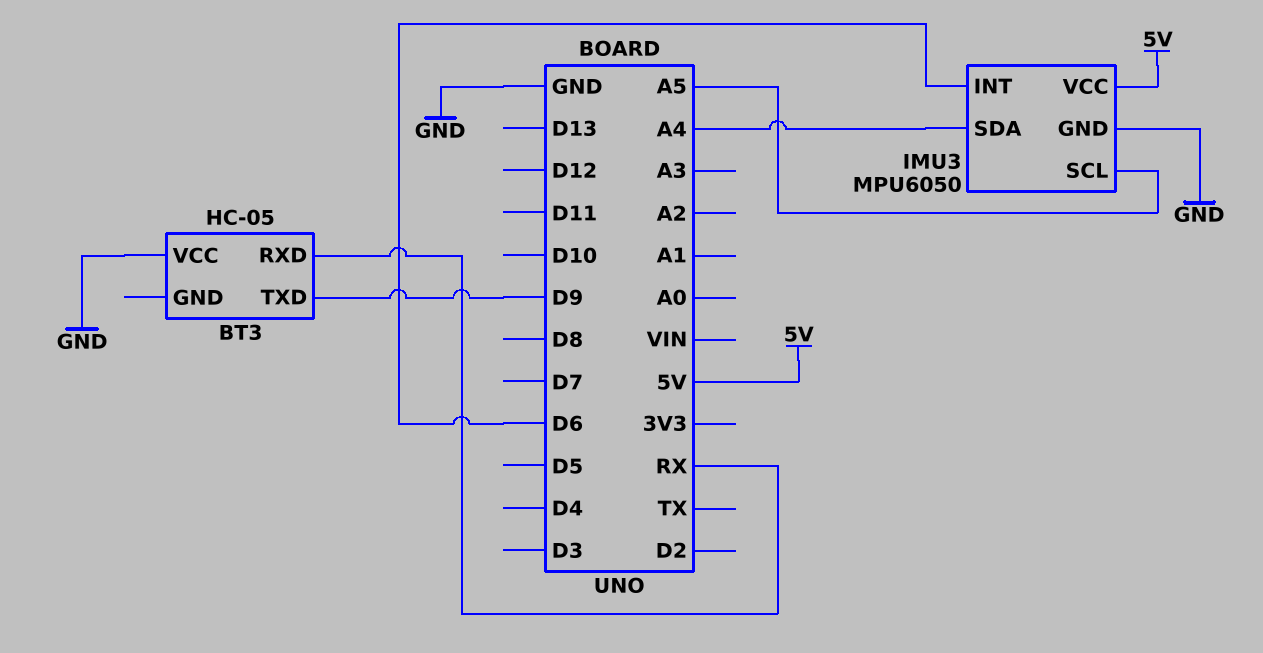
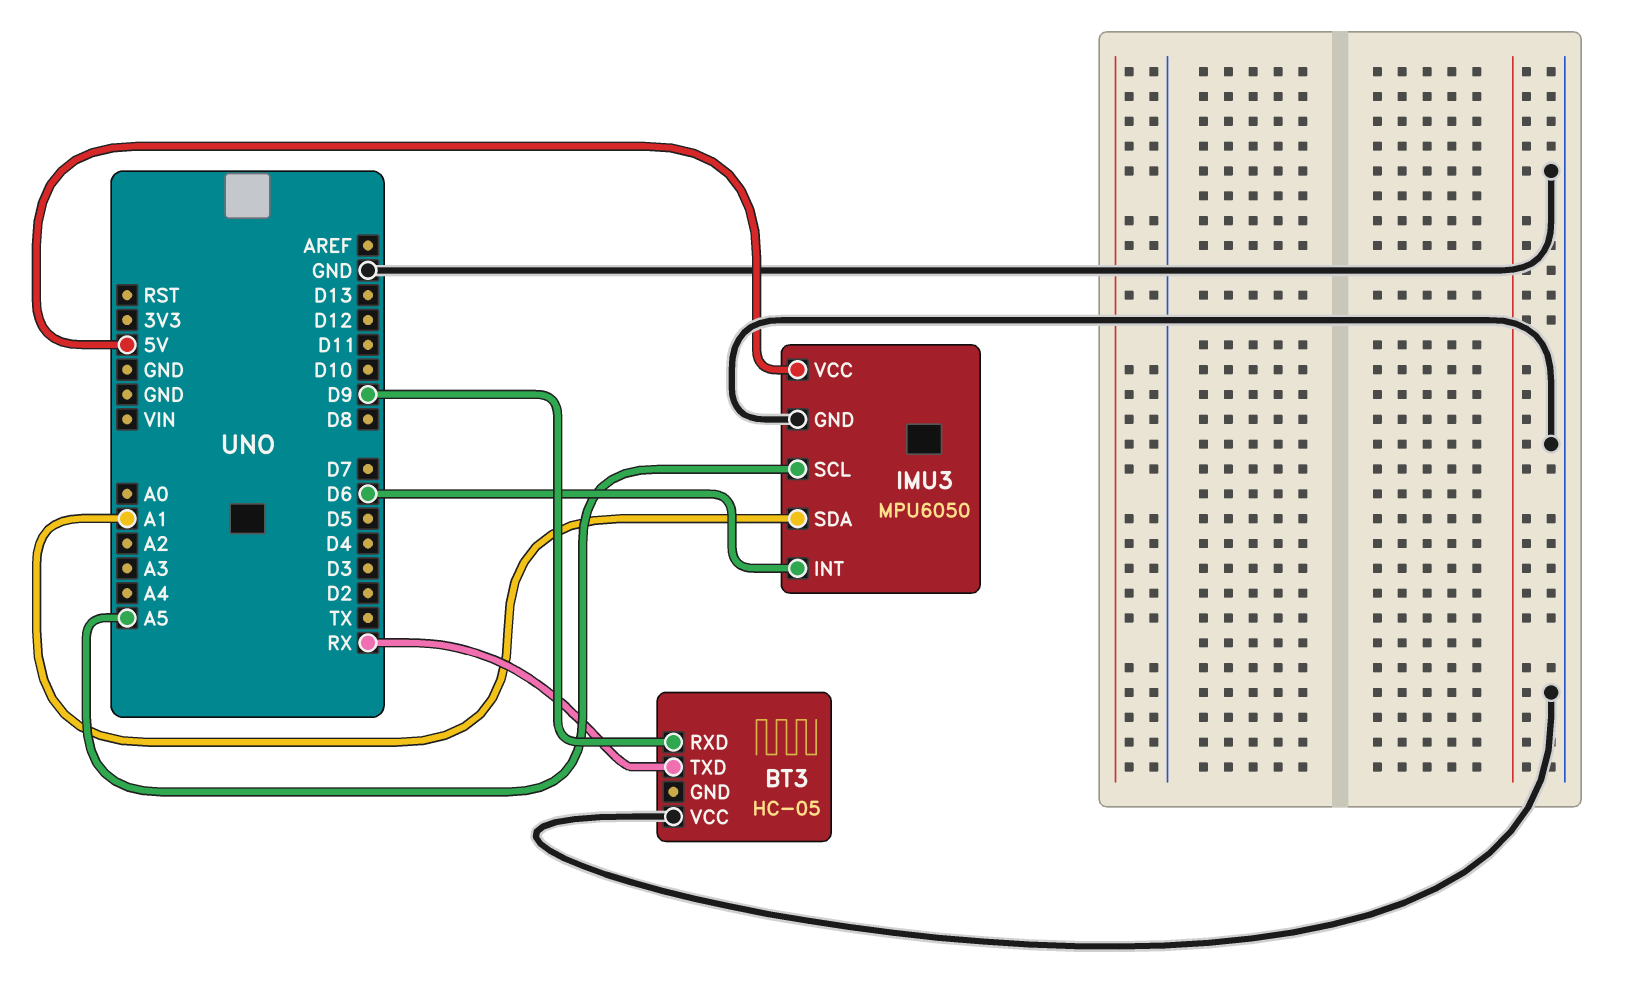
BT3 pin RXD: RX -> D9
BT3 pin TXD: D9 -> RX
IMU3 pin SDA: A4 -> A1

